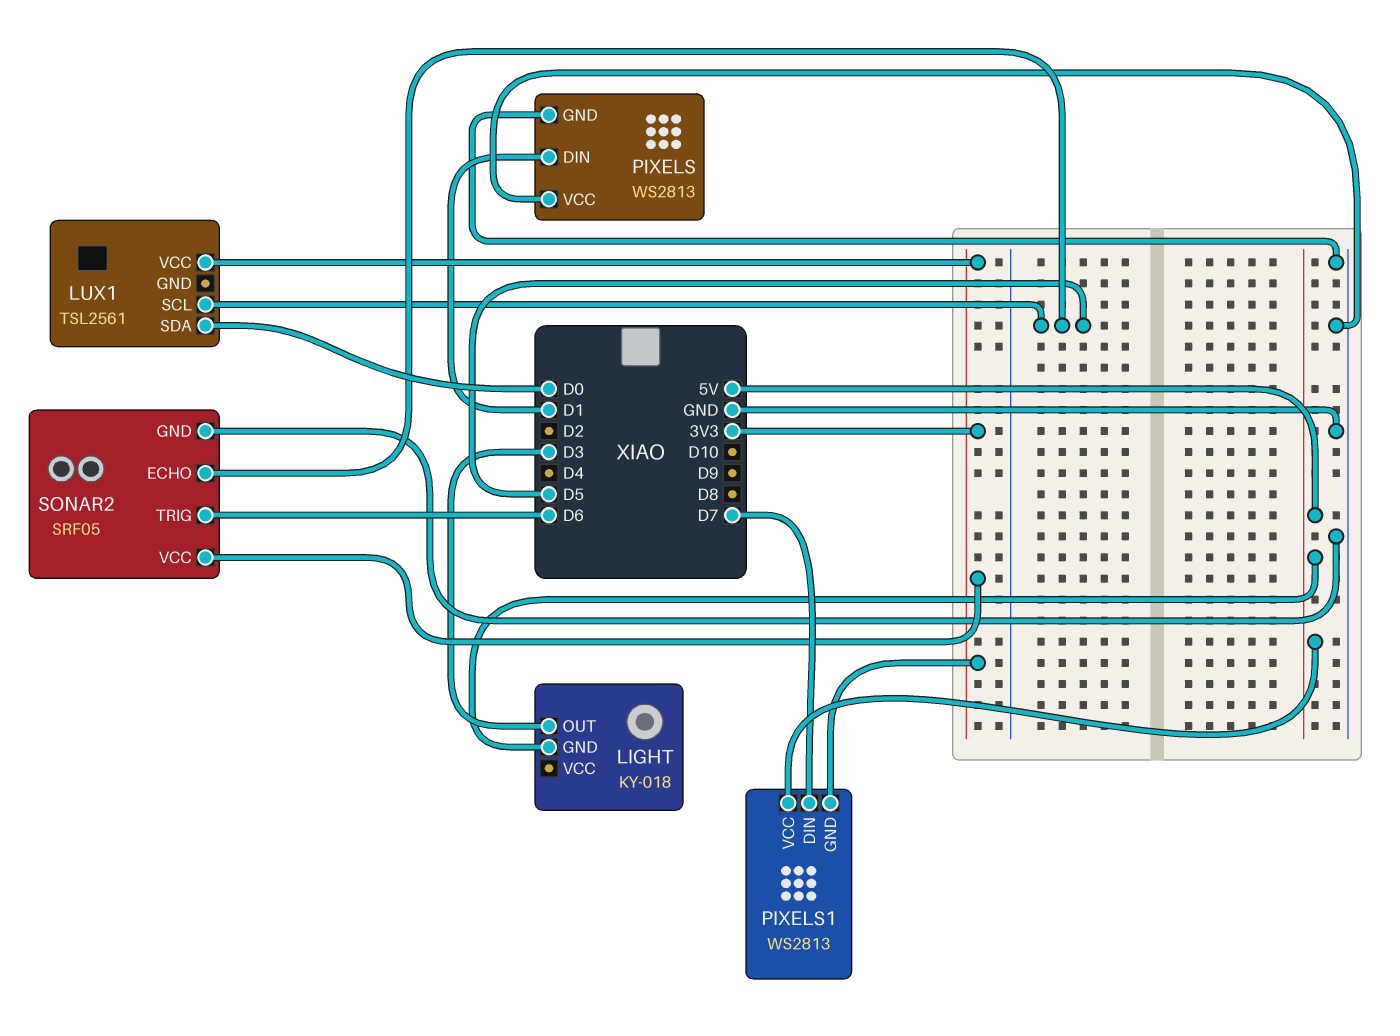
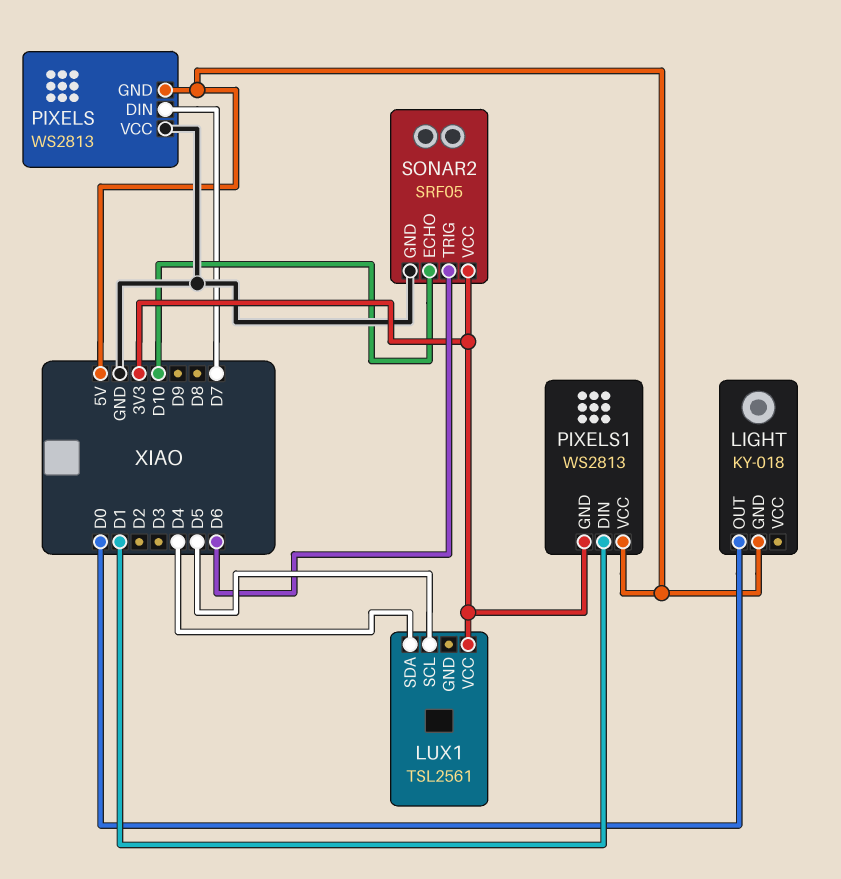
LIGHT pin OUT: D3 -> D0
LUX1 pin SDA: D0 -> D4
PIXELS pin DIN: D1 -> D7
PIXELS pin GND: GND -> 5V
PIXELS1 pin DIN: D7 -> D1
SONAR2 pin ECHO: D5 -> D10

